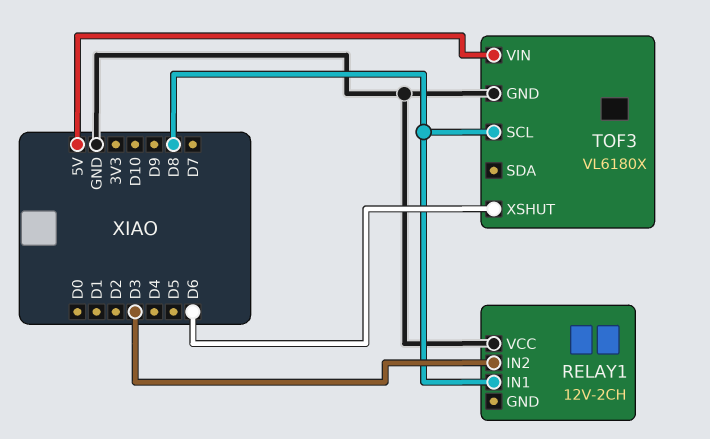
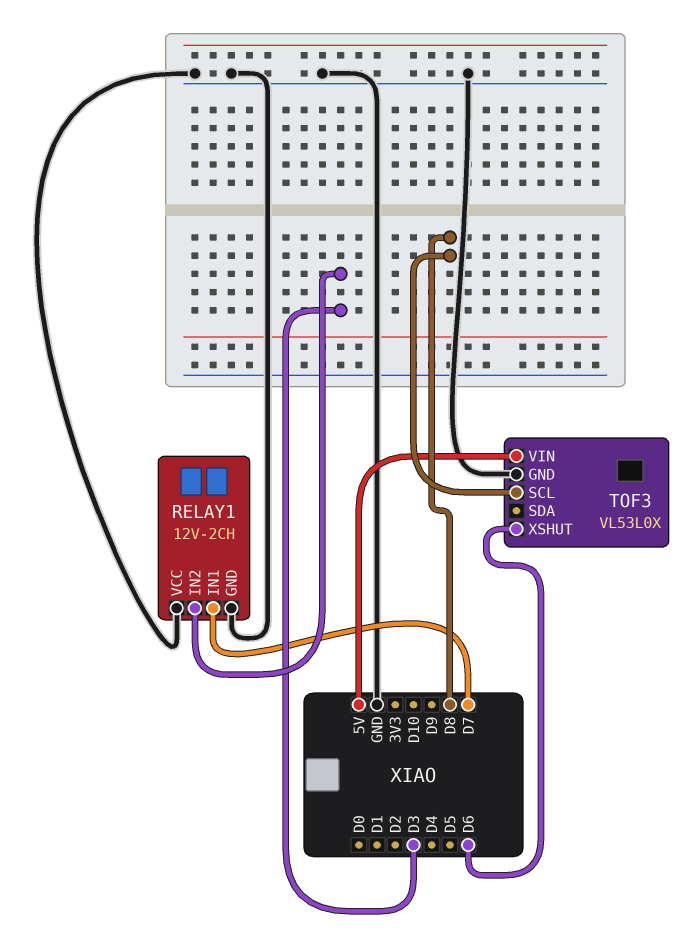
RELAY1 pin GND: none -> GND
RELAY1 pin IN1: D8 -> D7
TOF3: VL6180X -> VL53L0X

